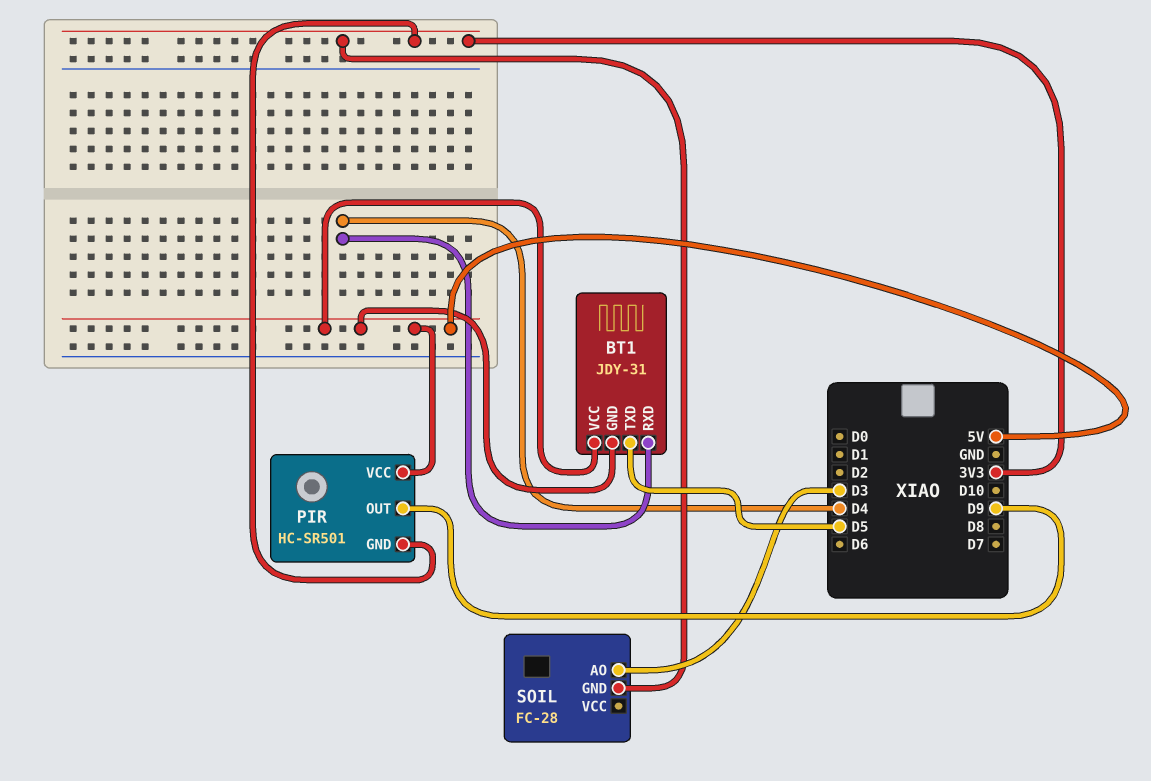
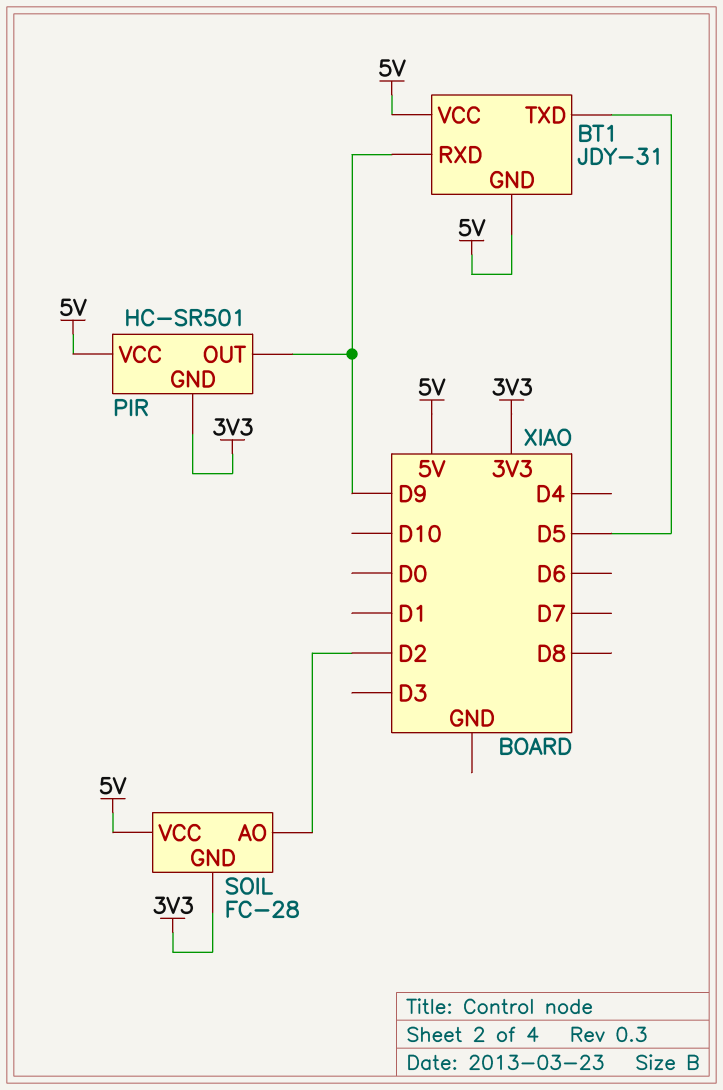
BT1 pin RXD: D4 -> D9
SOIL pin AO: D3 -> D2
SOIL pin VCC: none -> 5V

